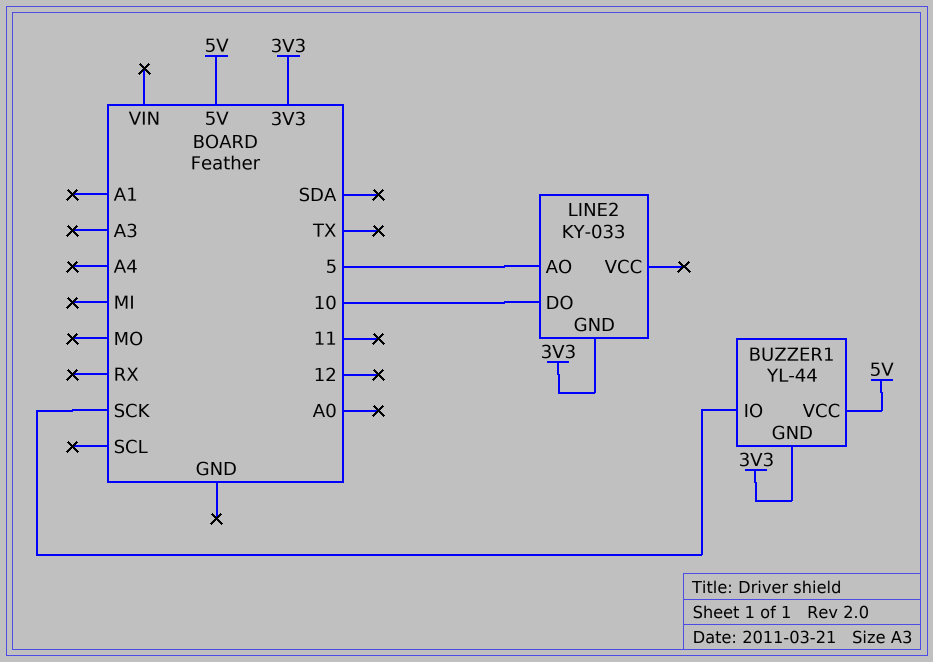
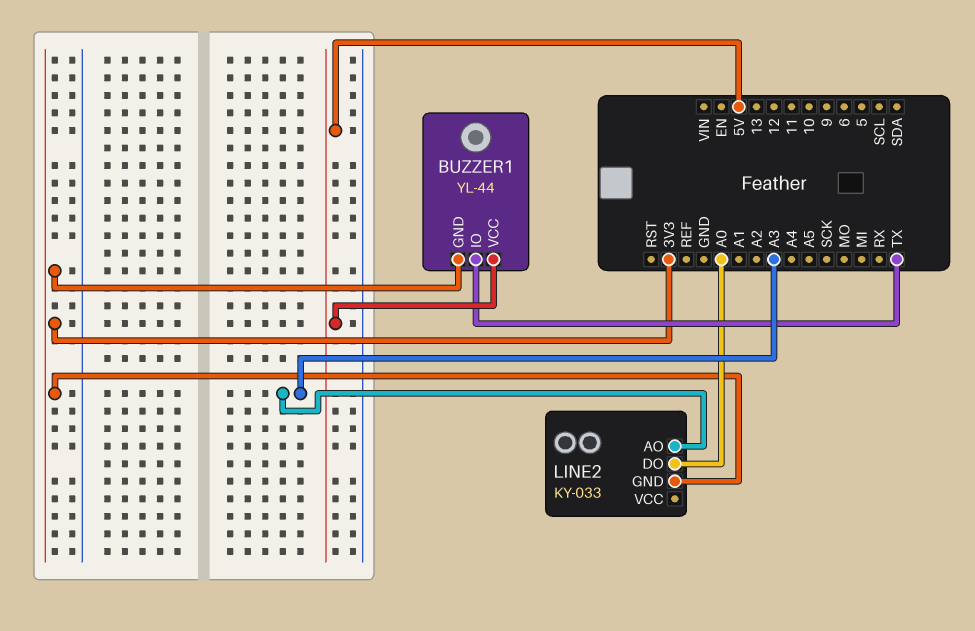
BUZZER1 pin IO: SCK -> TX
LINE2 pin AO: 5 -> A3
LINE2 pin DO: 10 -> A0

